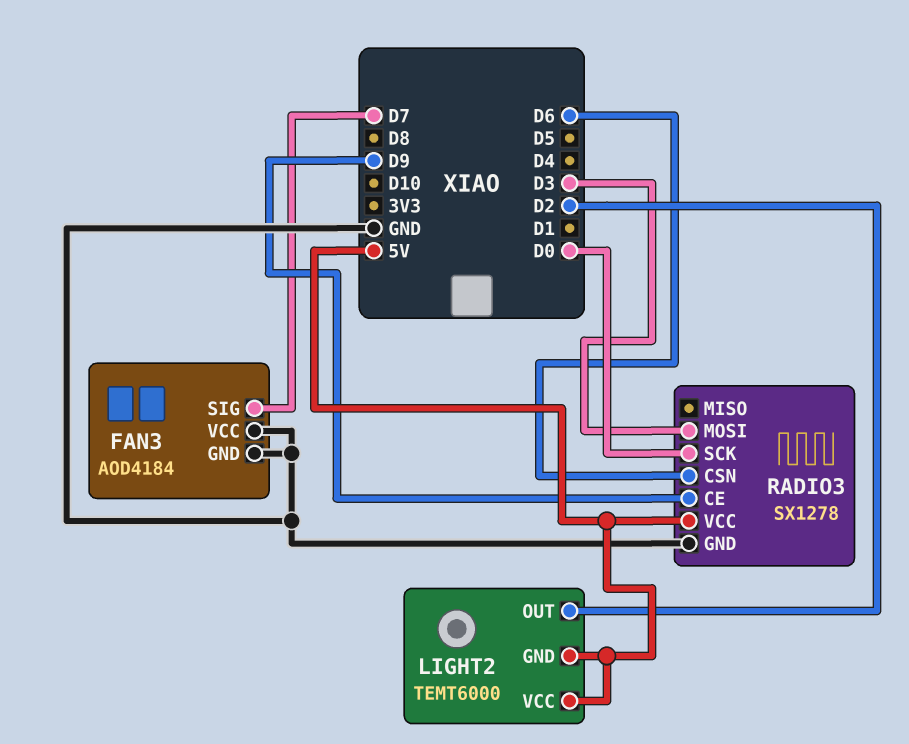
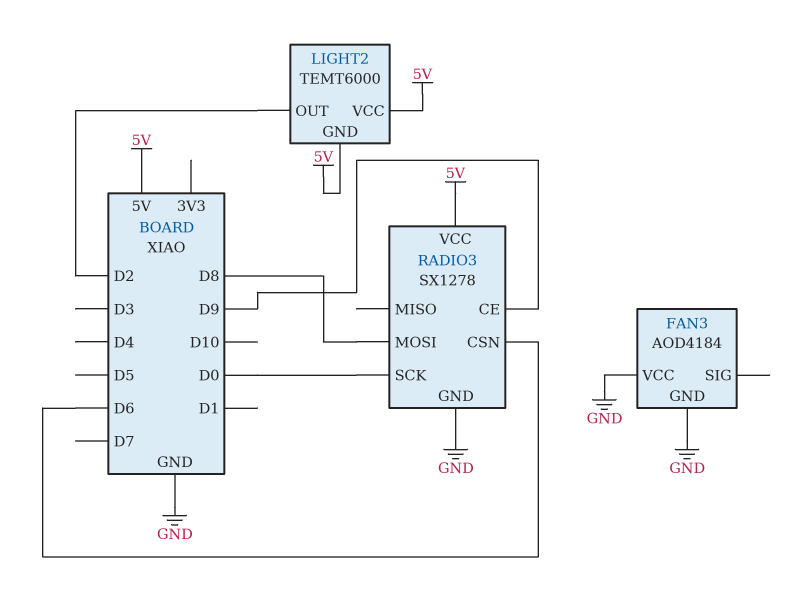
FAN3 pin SIG: D7 -> none
RADIO3 pin MOSI: D3 -> D8

